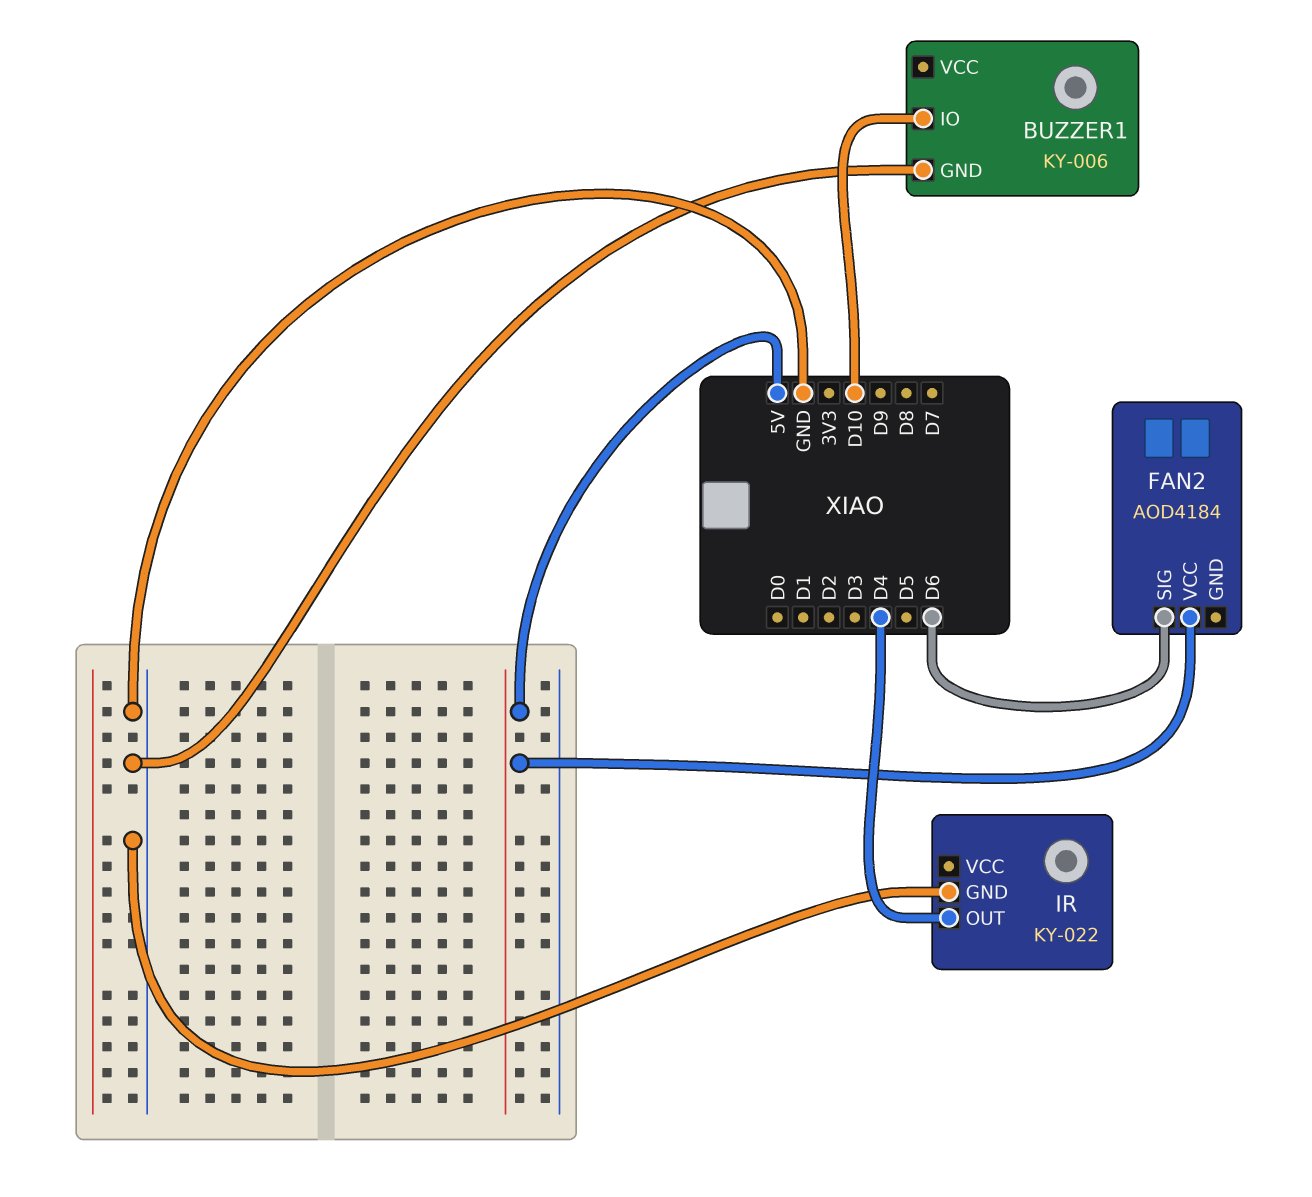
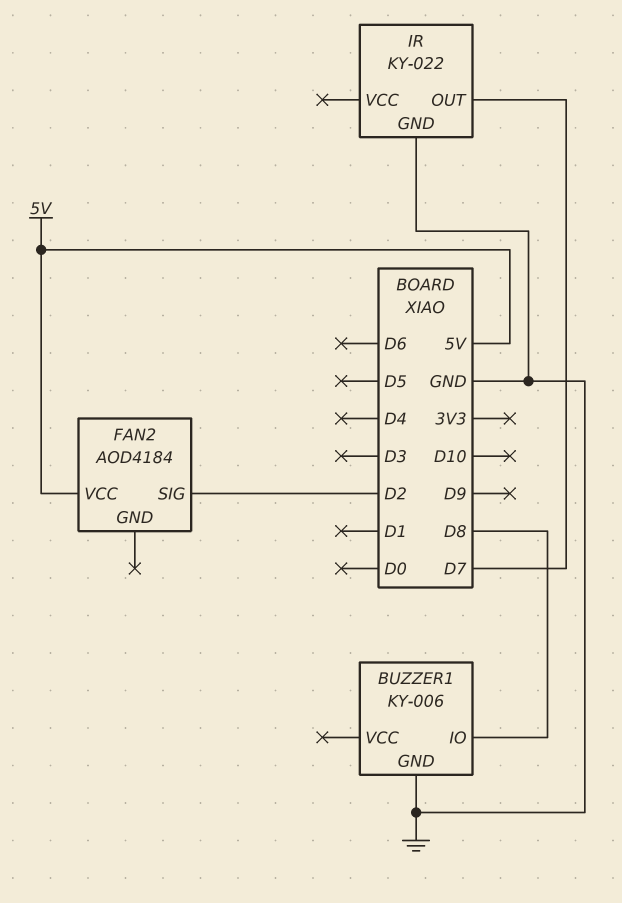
BUZZER1 pin IO: D10 -> D8
FAN2 pin SIG: D6 -> D2
IR pin OUT: D4 -> D7

